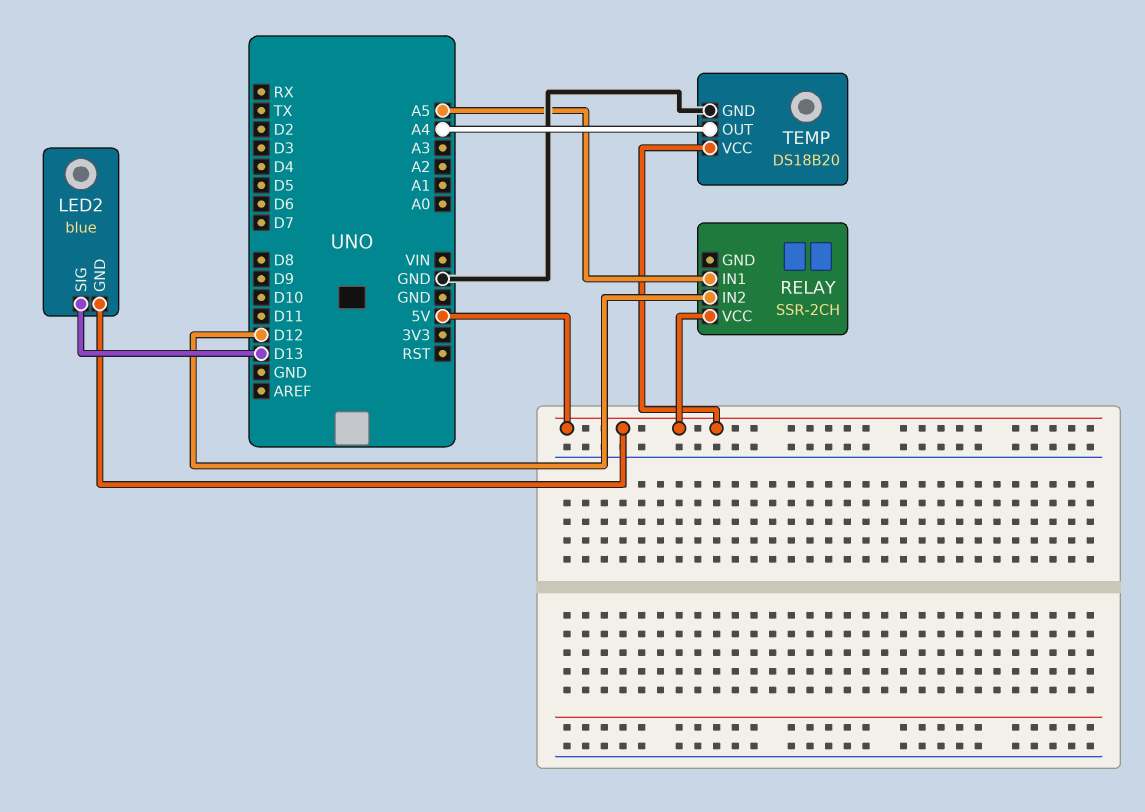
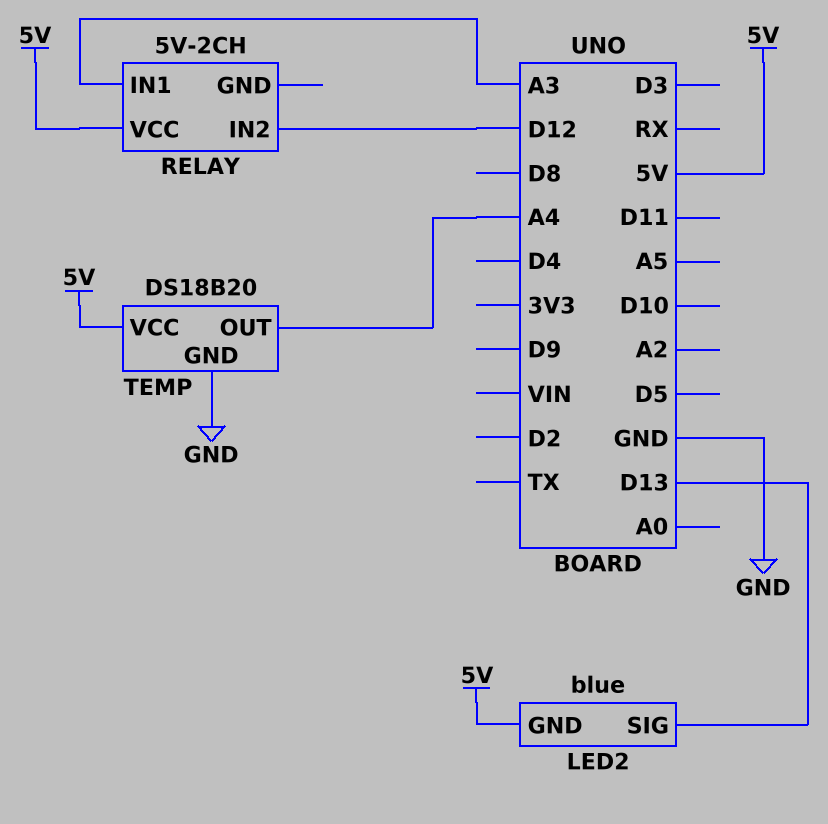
RELAY: SSR-2CH -> 5V-2CH
RELAY pin IN1: A5 -> A3

